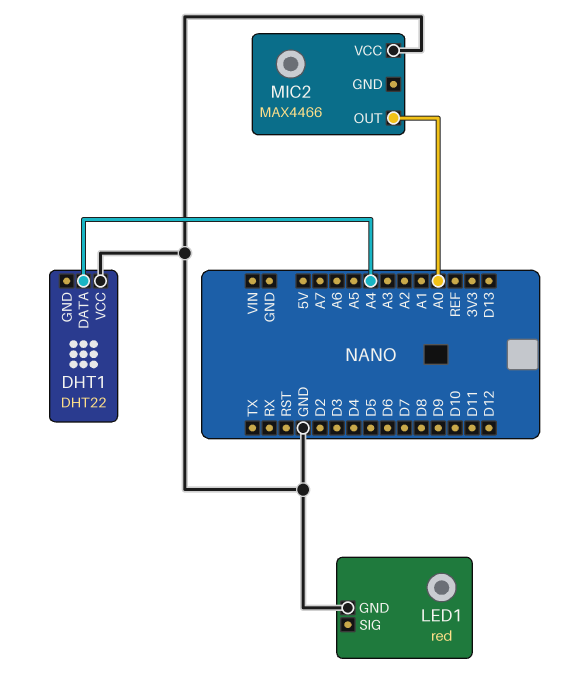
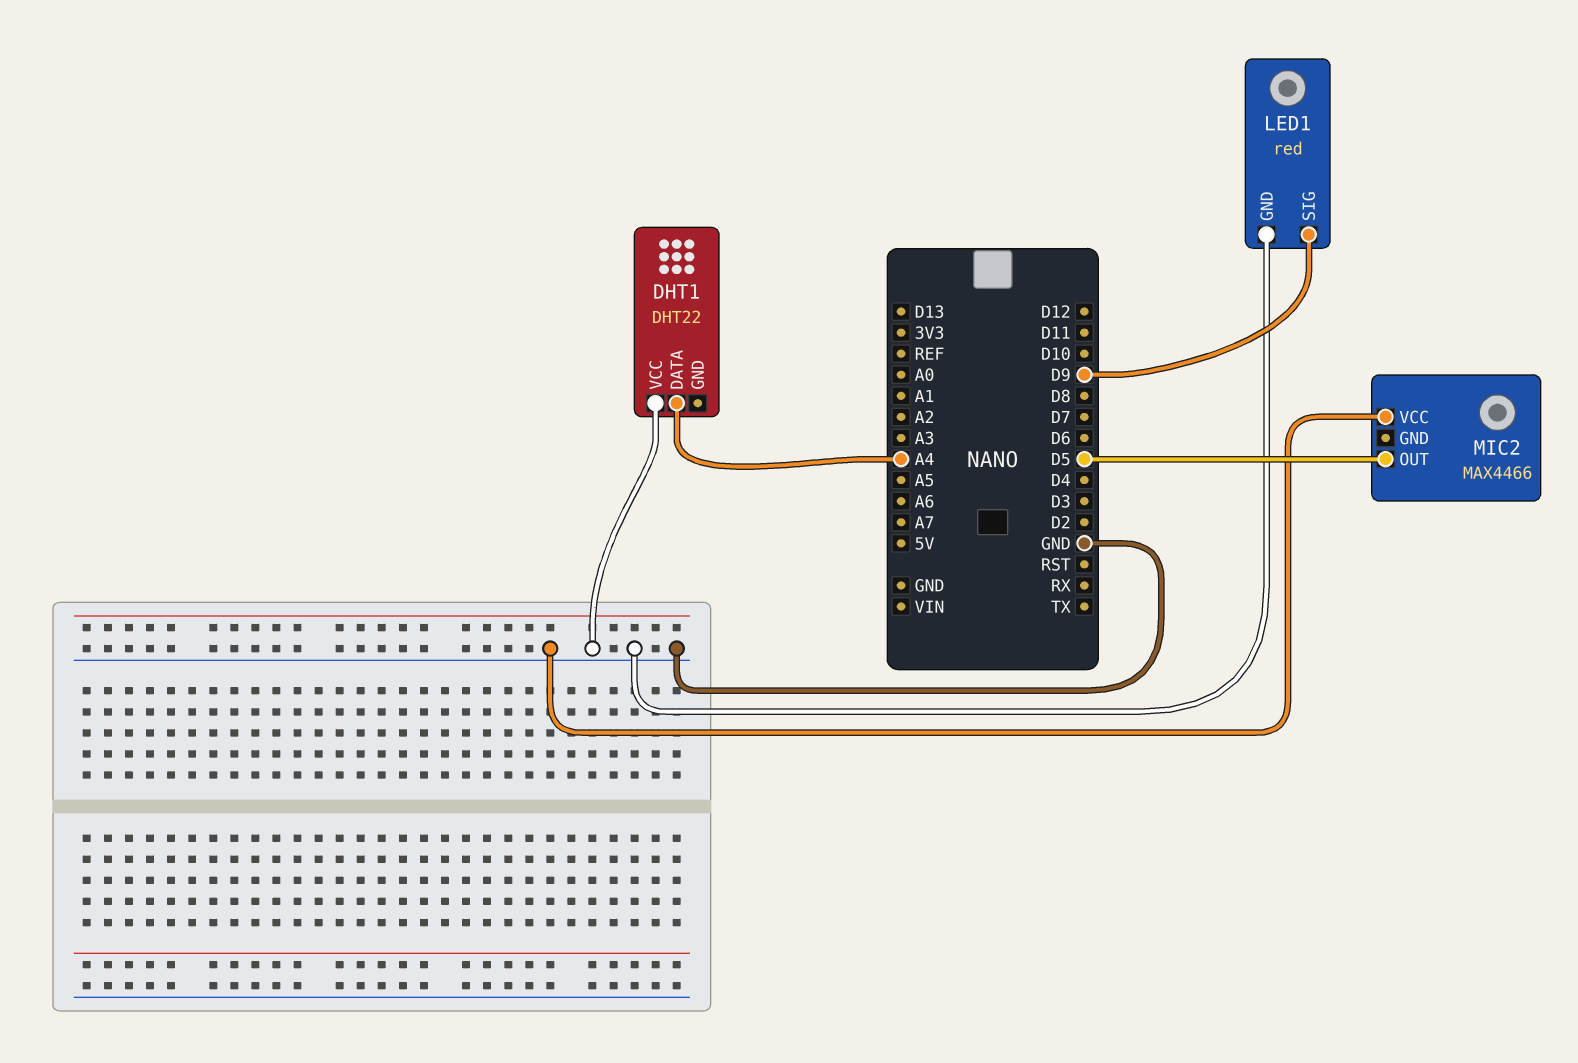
LED1 pin SIG: none -> D9
MIC2 pin OUT: A0 -> D5

